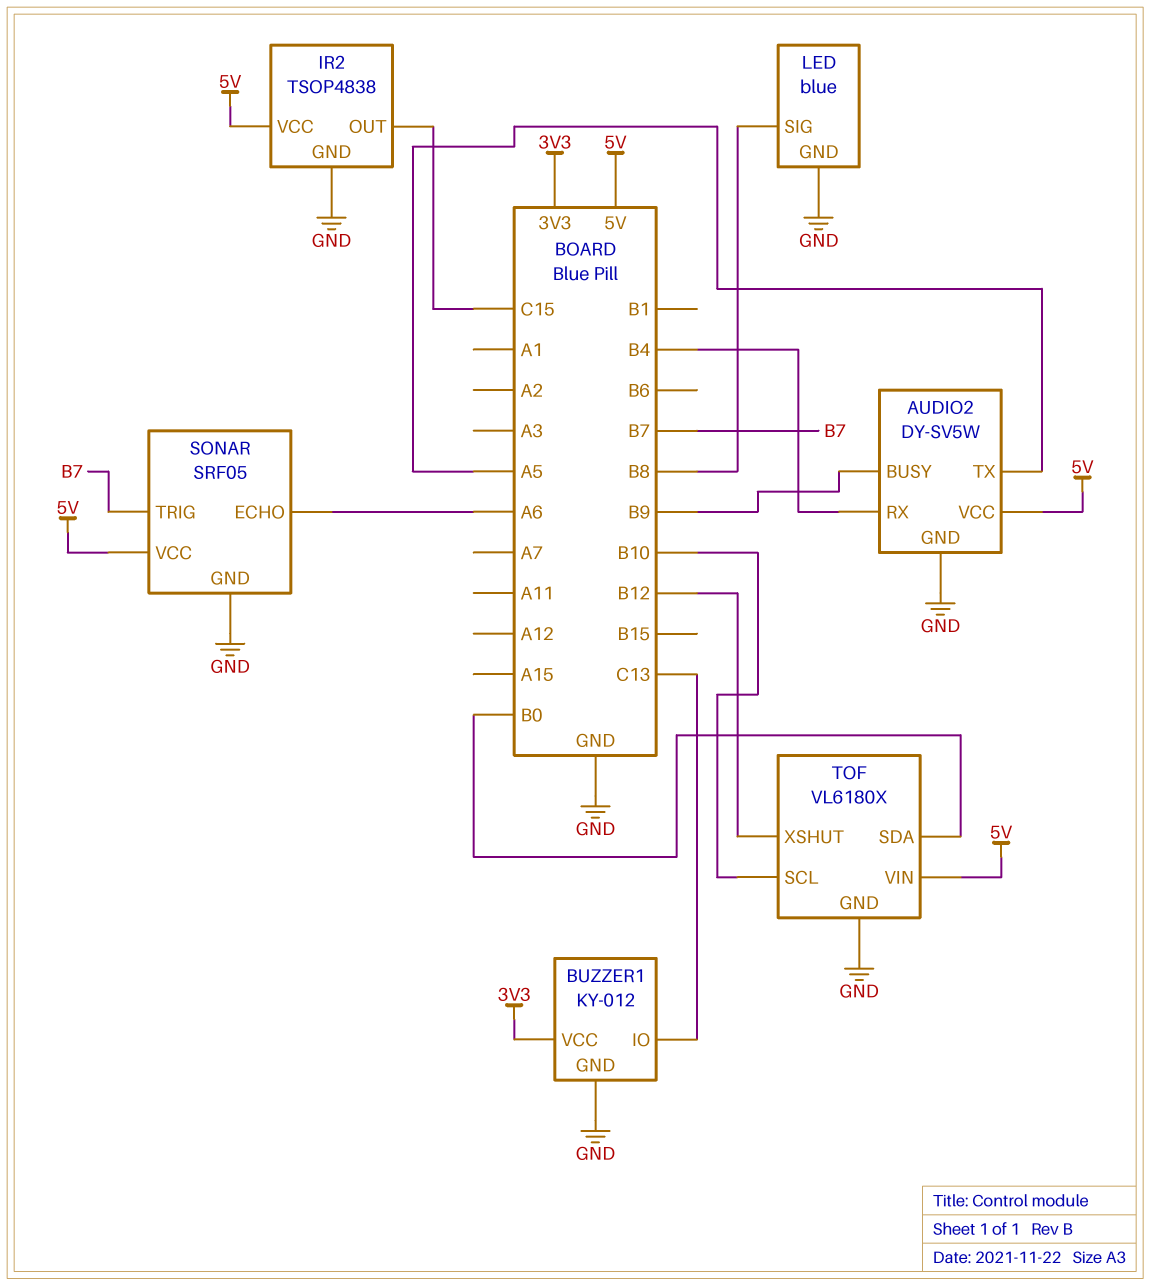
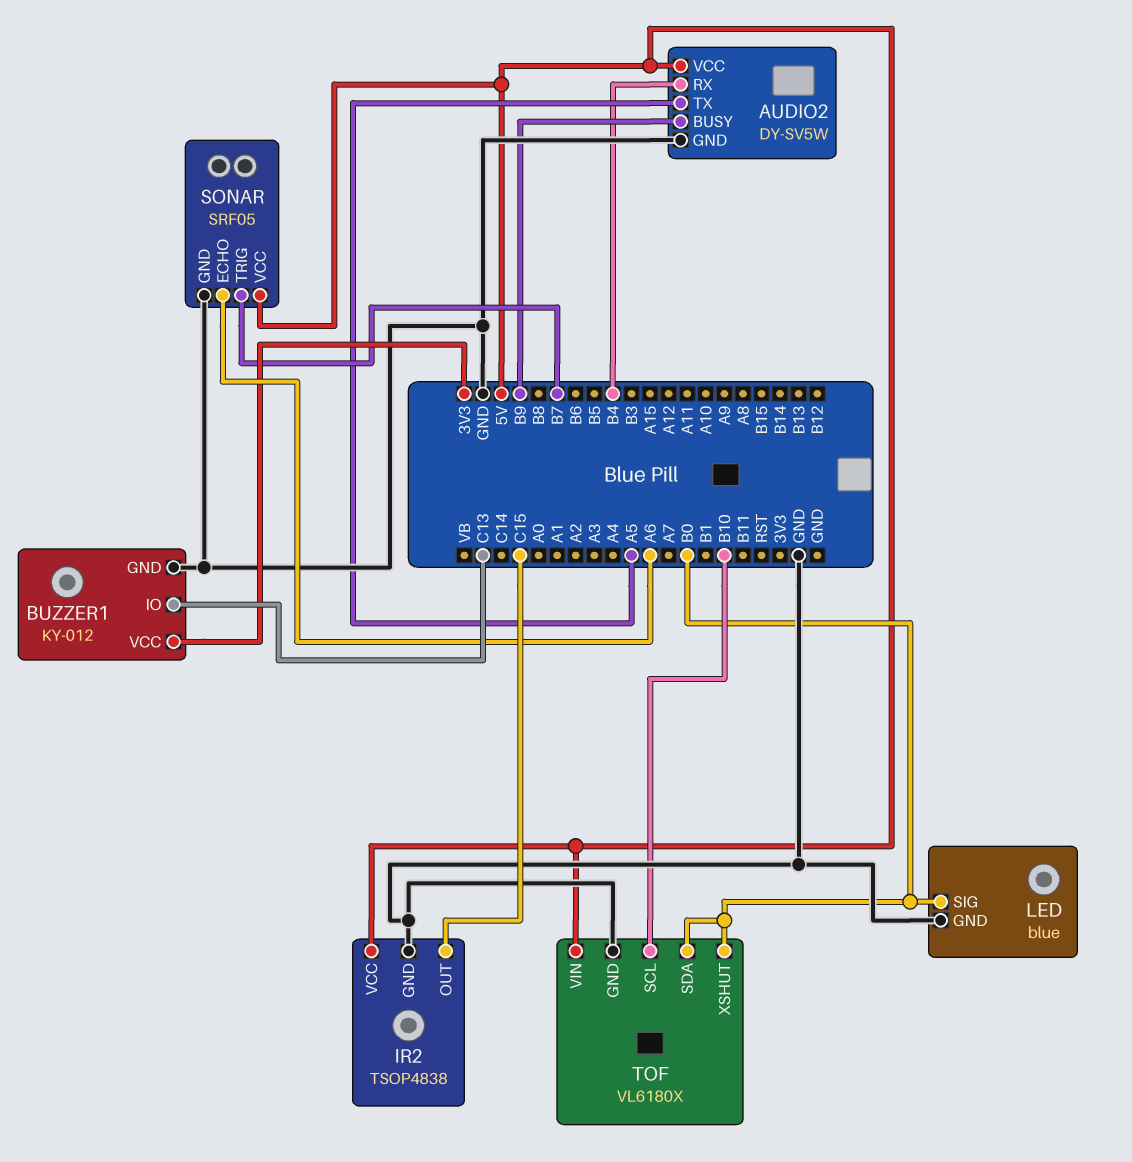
LED pin SIG: B8 -> B0
TOF pin XSHUT: B12 -> B0

